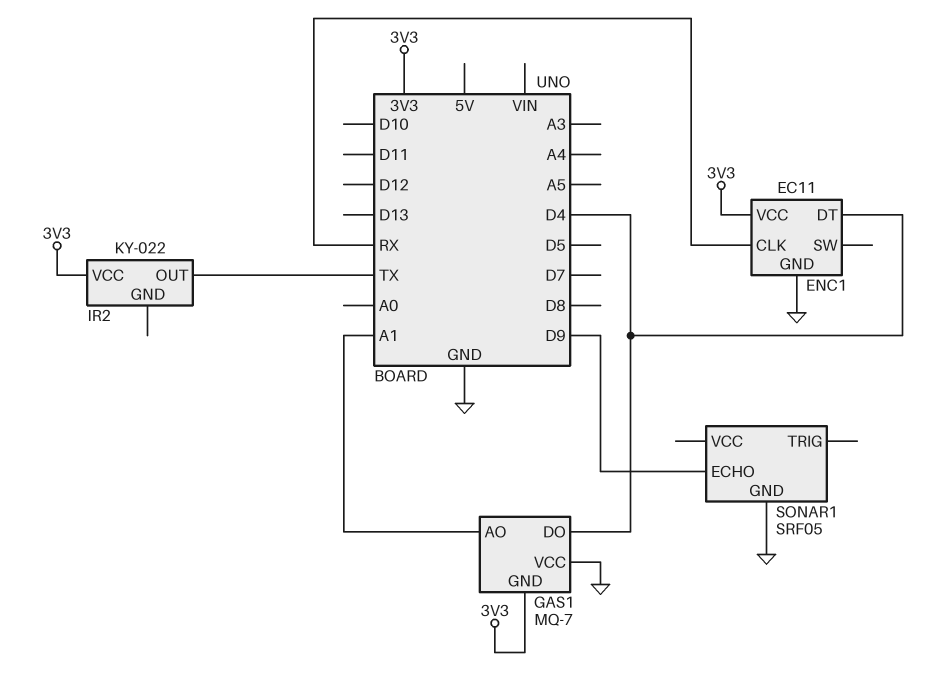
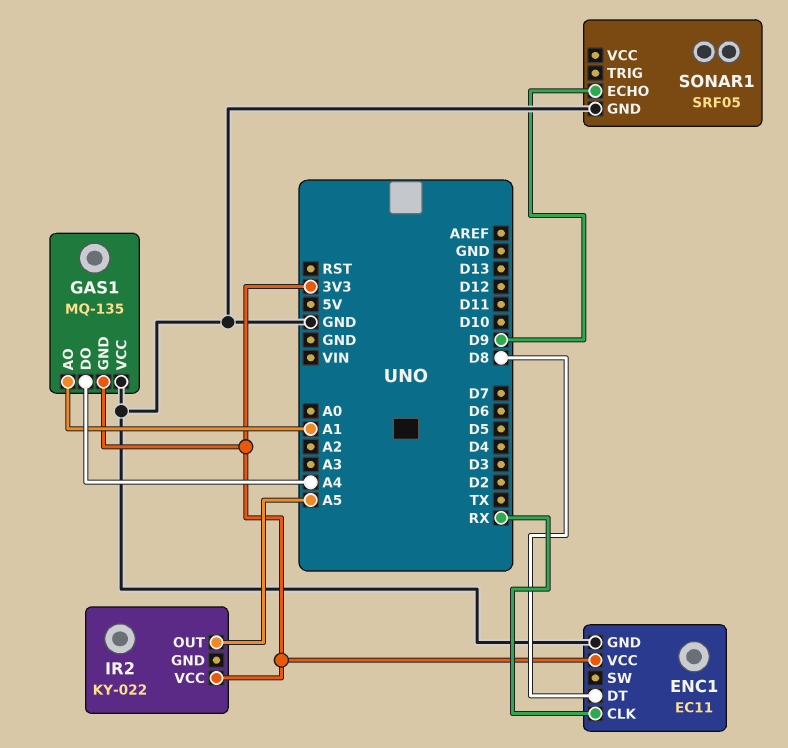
ENC1 pin DT: D4 -> D8
GAS1: MQ-7 -> MQ-135
GAS1 pin DO: D4 -> A4
IR2 pin OUT: TX -> A5

